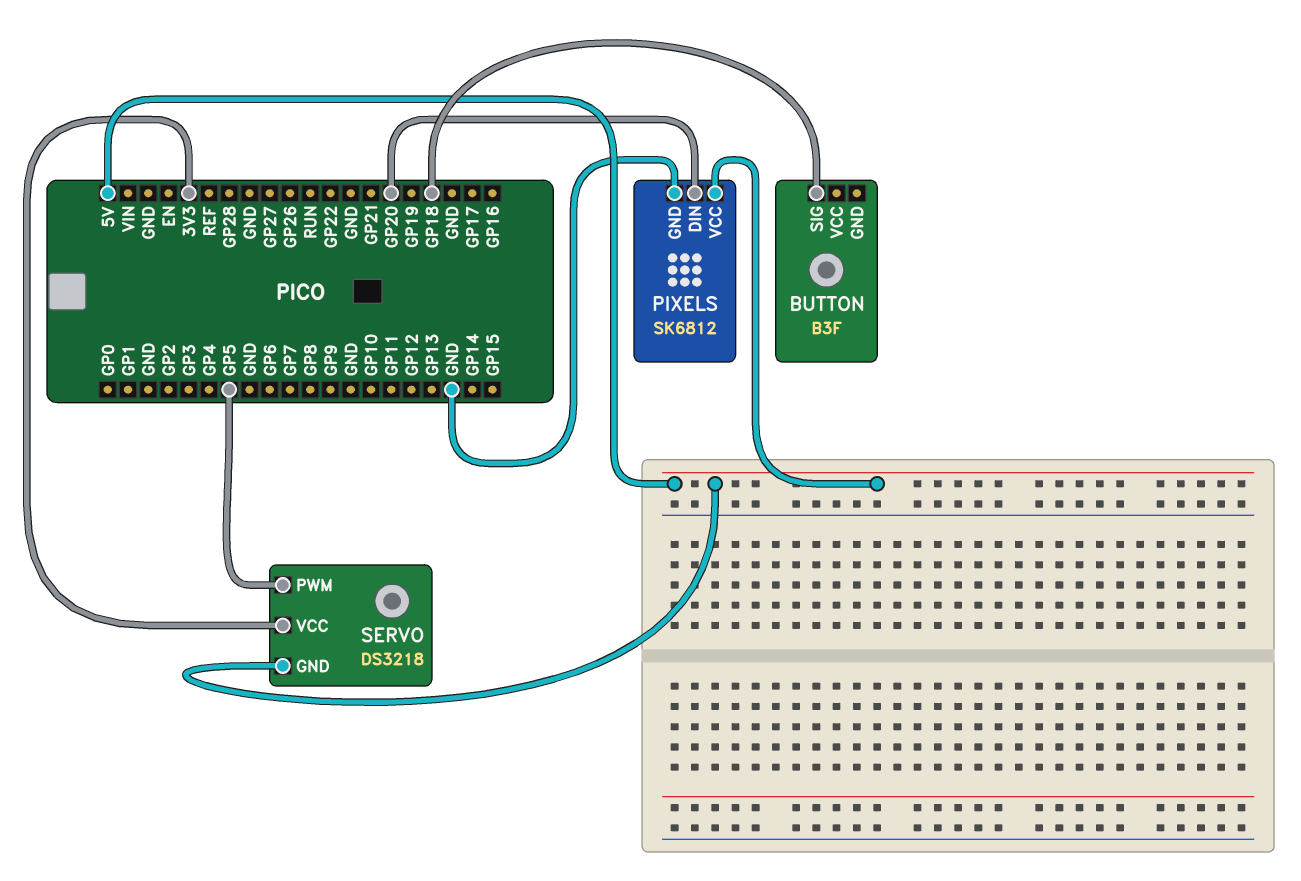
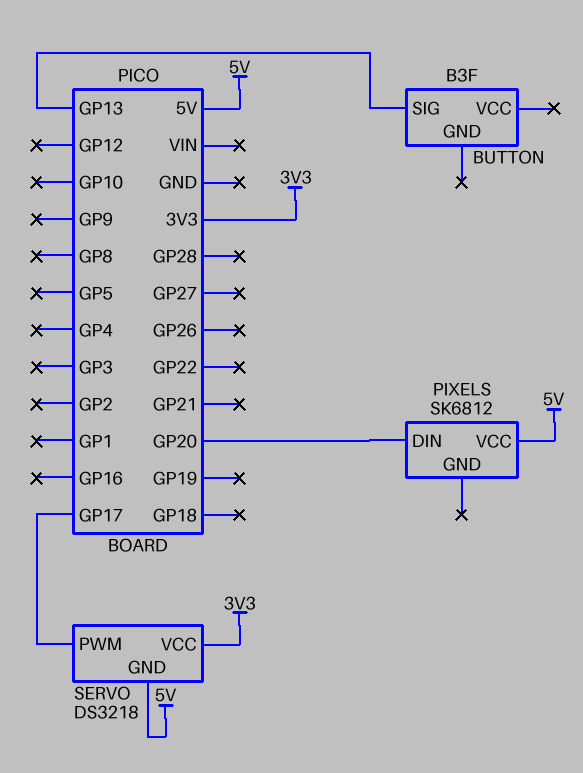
BUTTON pin SIG: GP18 -> GP13
PIXELS pin GND: GND -> none
SERVO pin PWM: GP5 -> GP17

